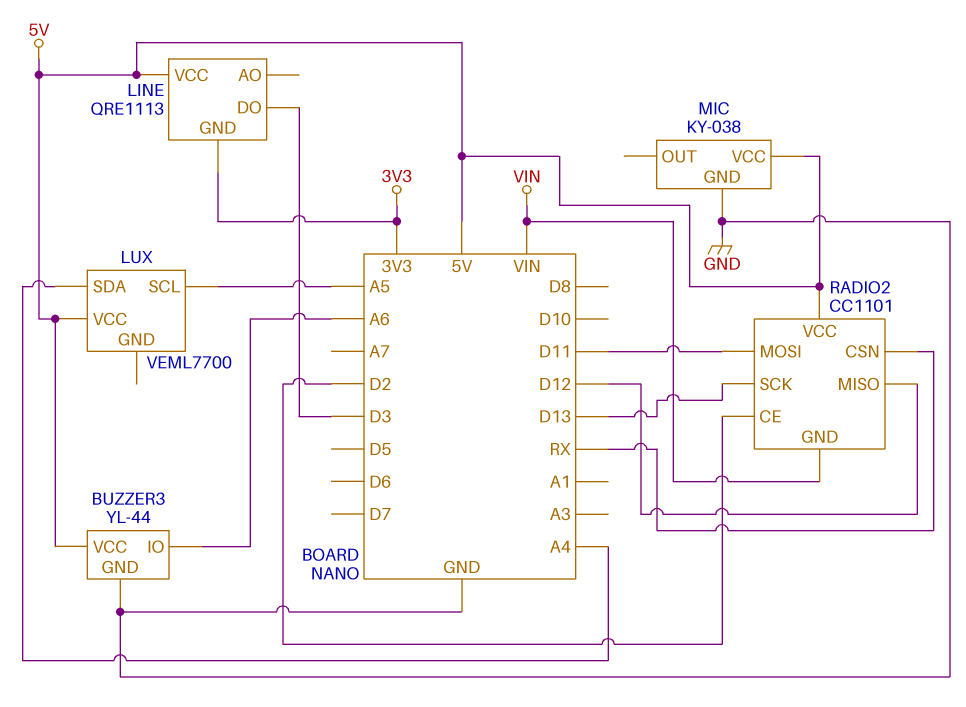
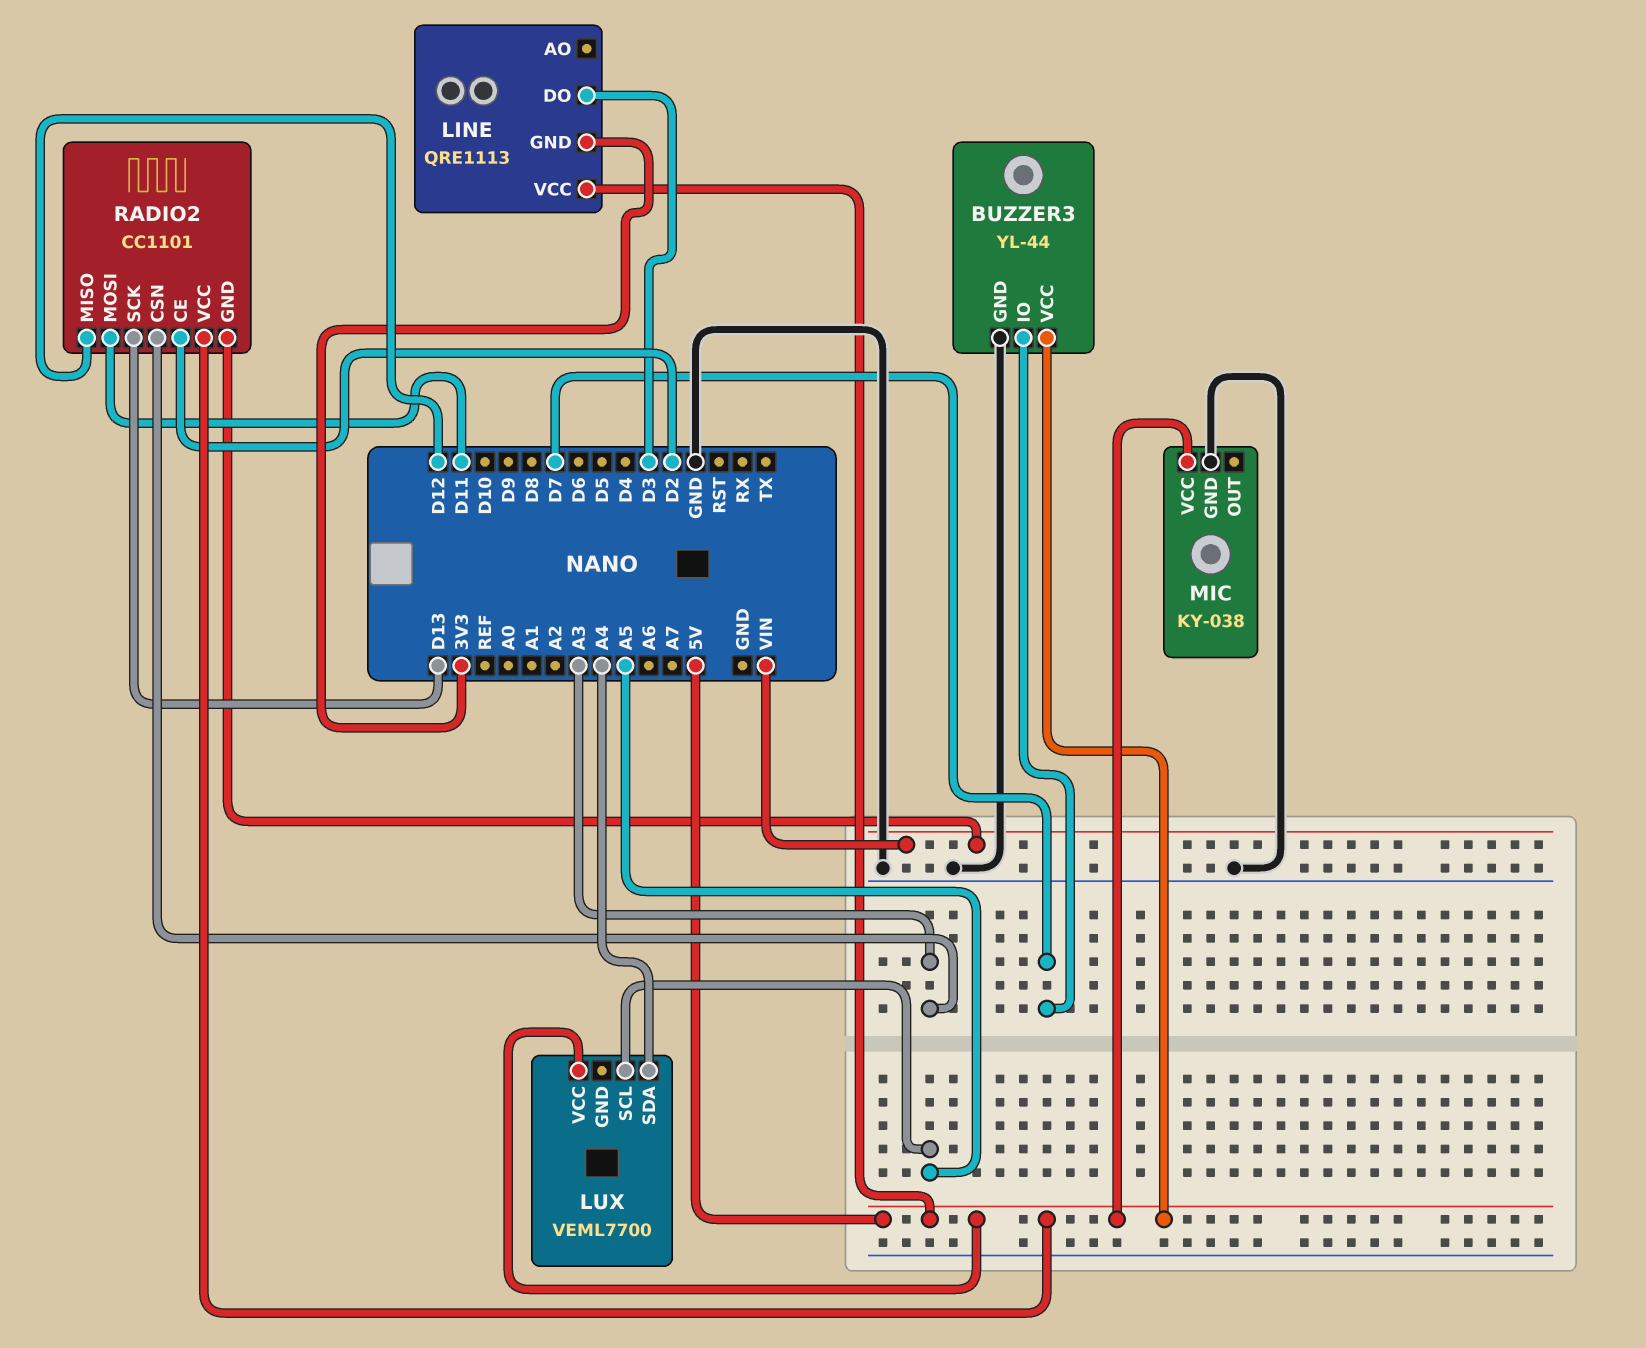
BUZZER3 pin IO: A6 -> D7
RADIO2 pin CSN: RX -> A3

